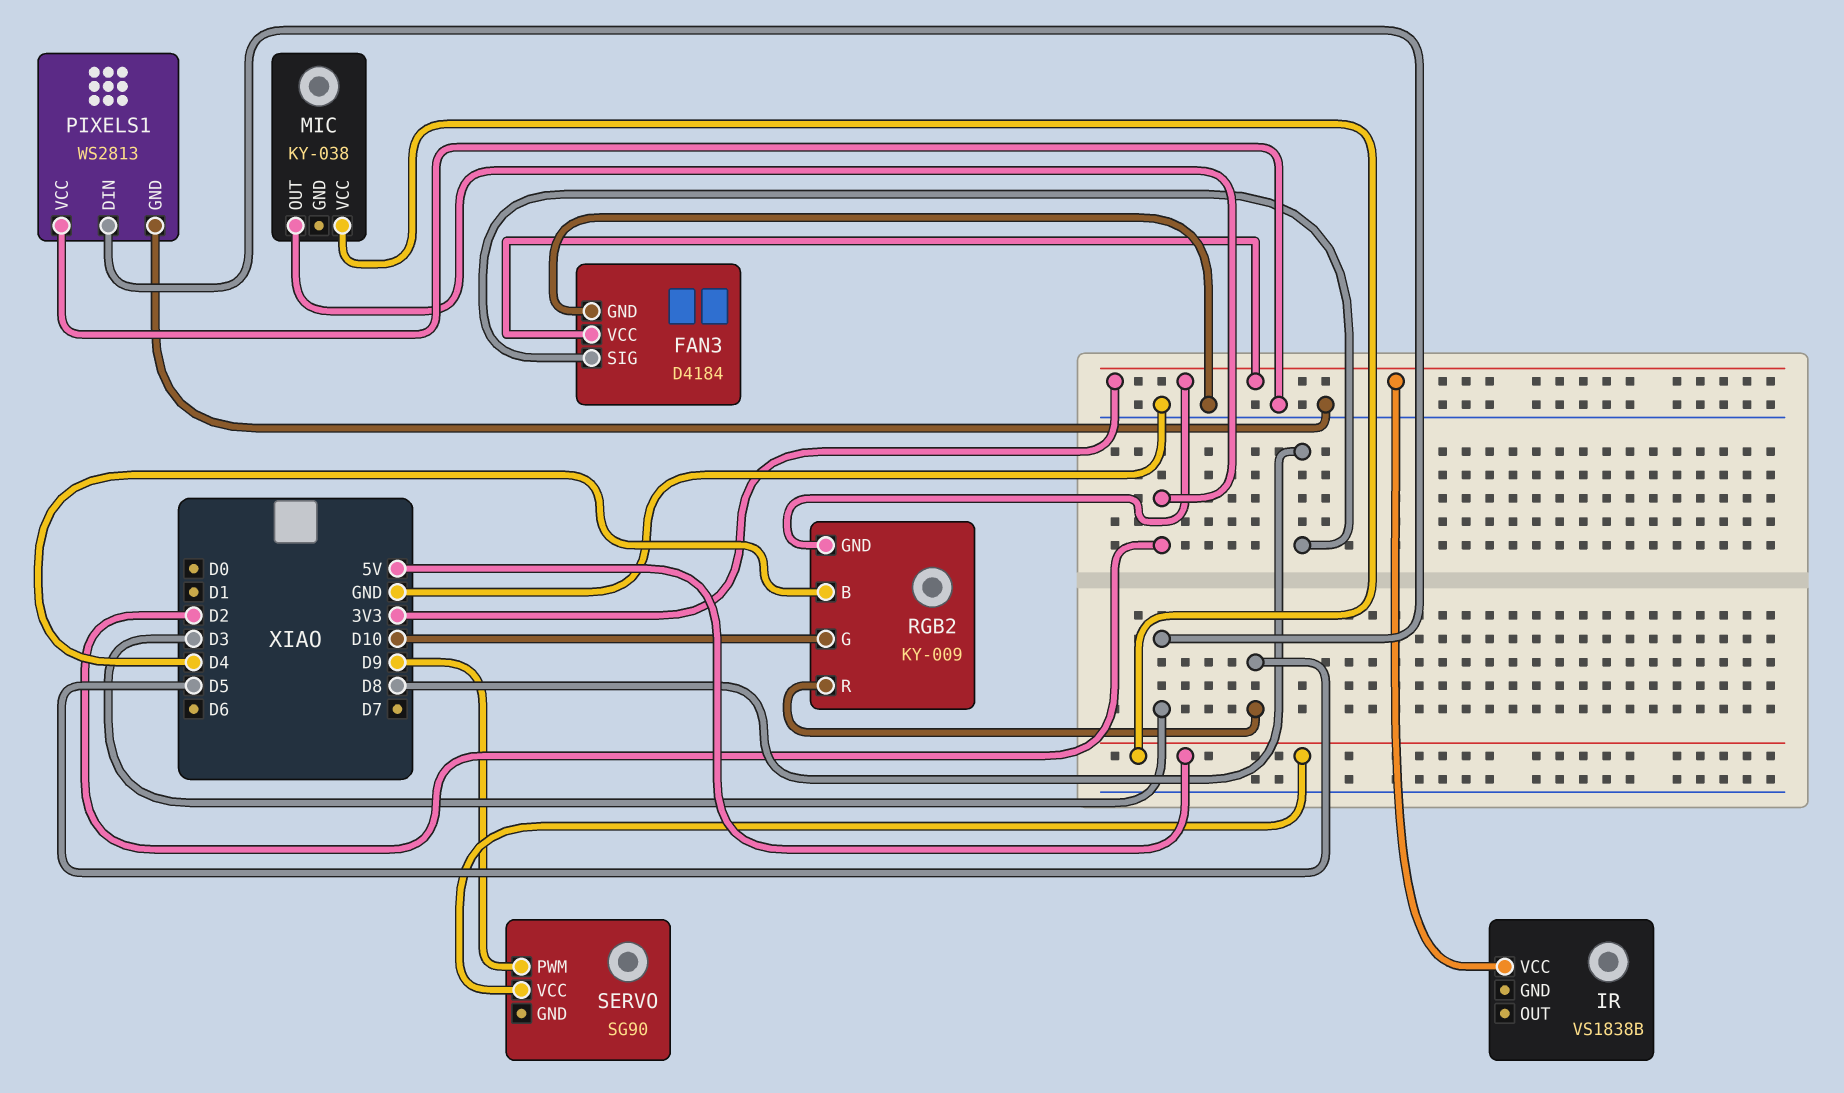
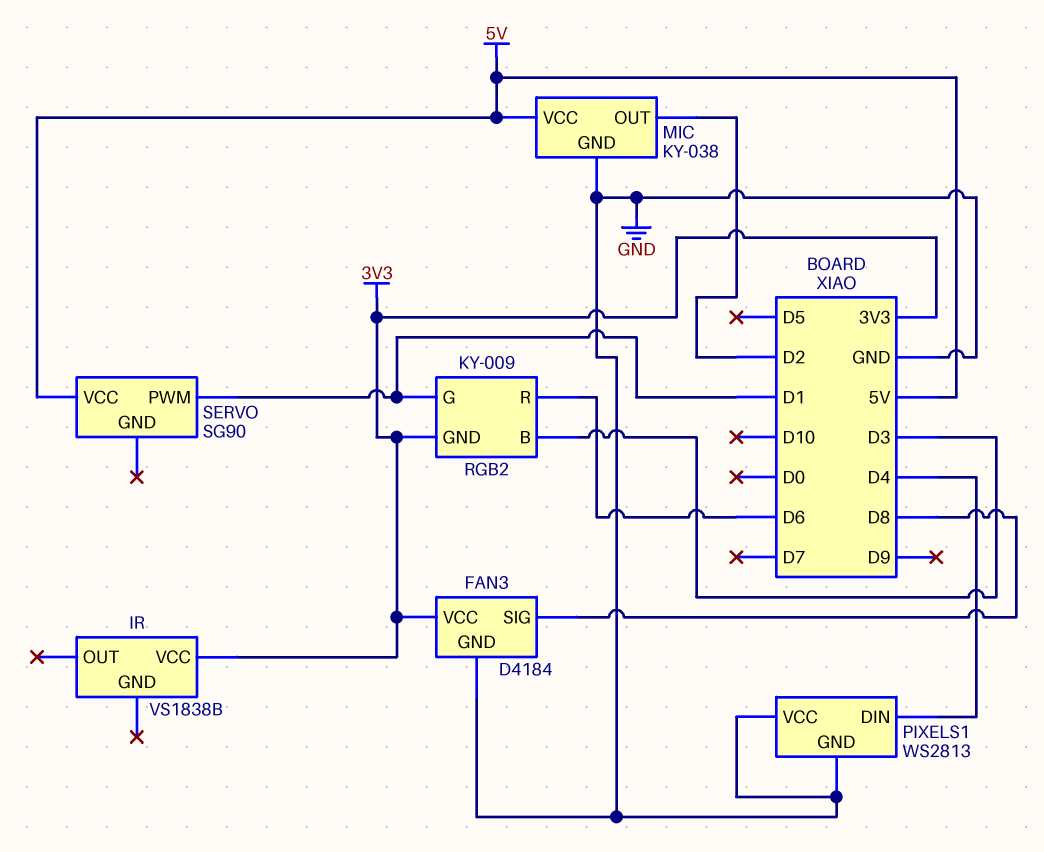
MIC pin GND: none -> GND
PIXELS1 pin DIN: D3 -> D4
RGB2 pin B: D4 -> D3
RGB2 pin G: D10 -> D1
RGB2 pin R: D5 -> D6
SERVO pin PWM: D9 -> D1

